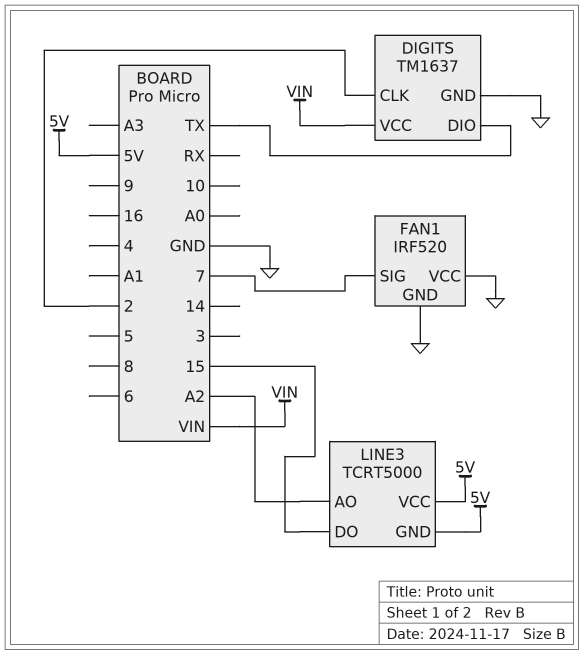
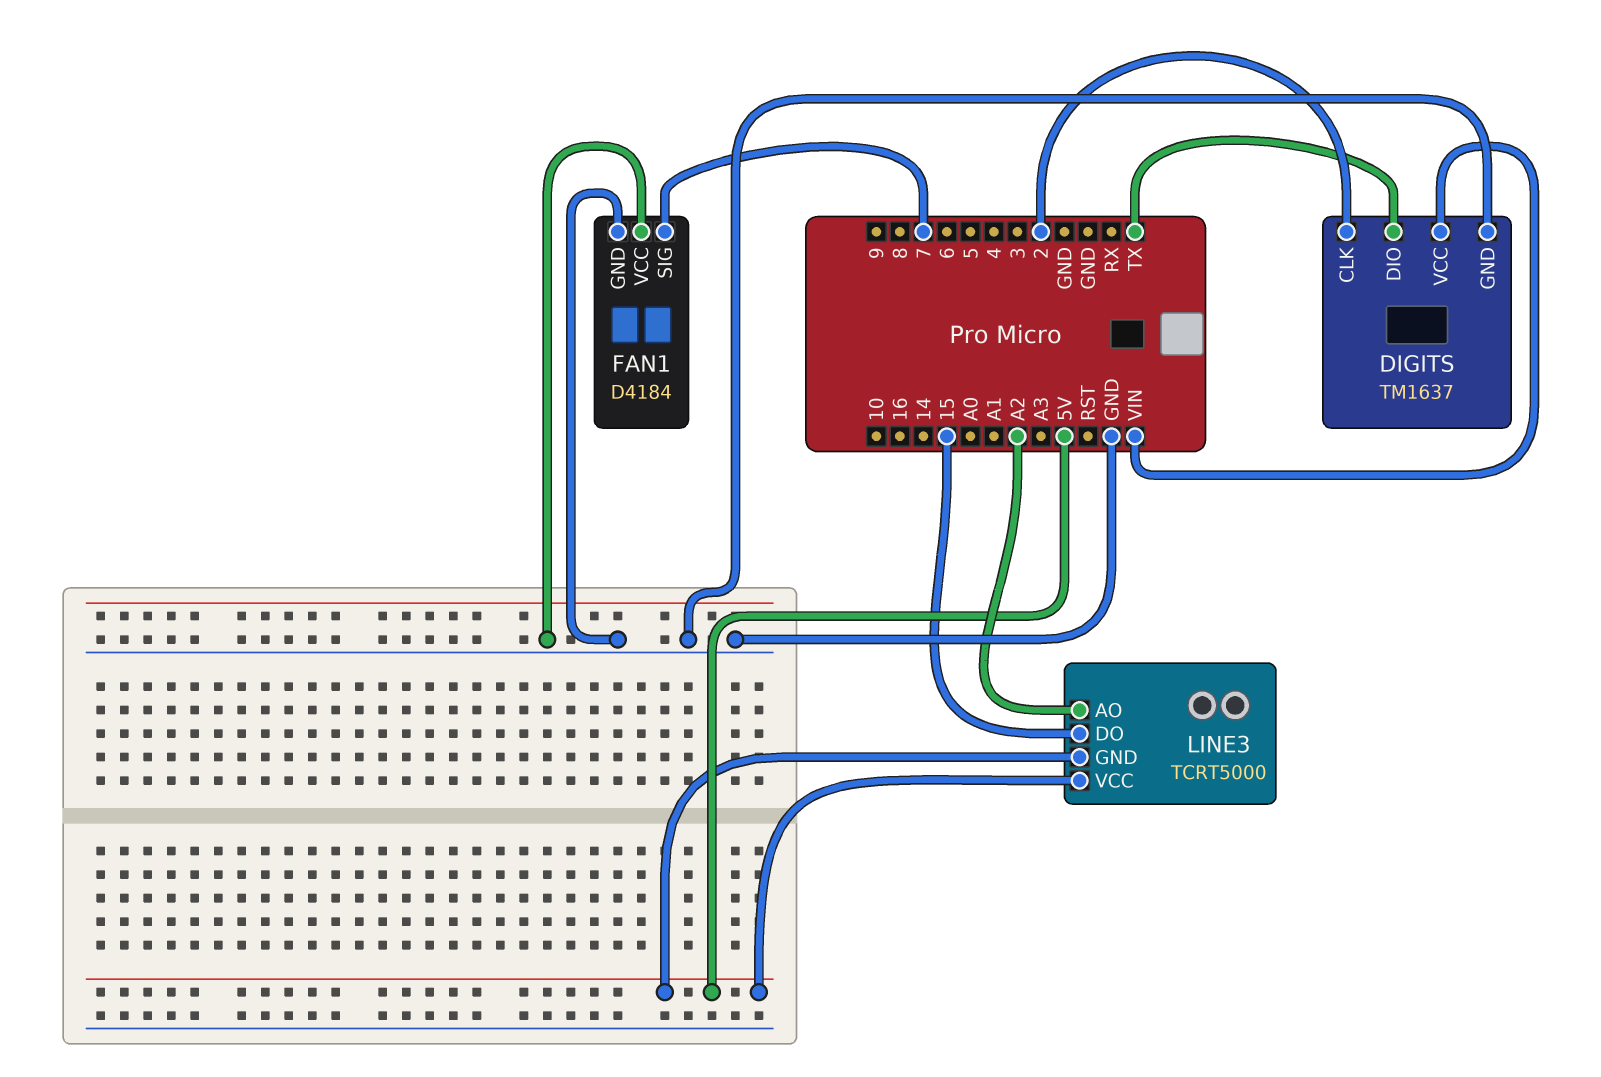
FAN1: IRF520 -> D4184

